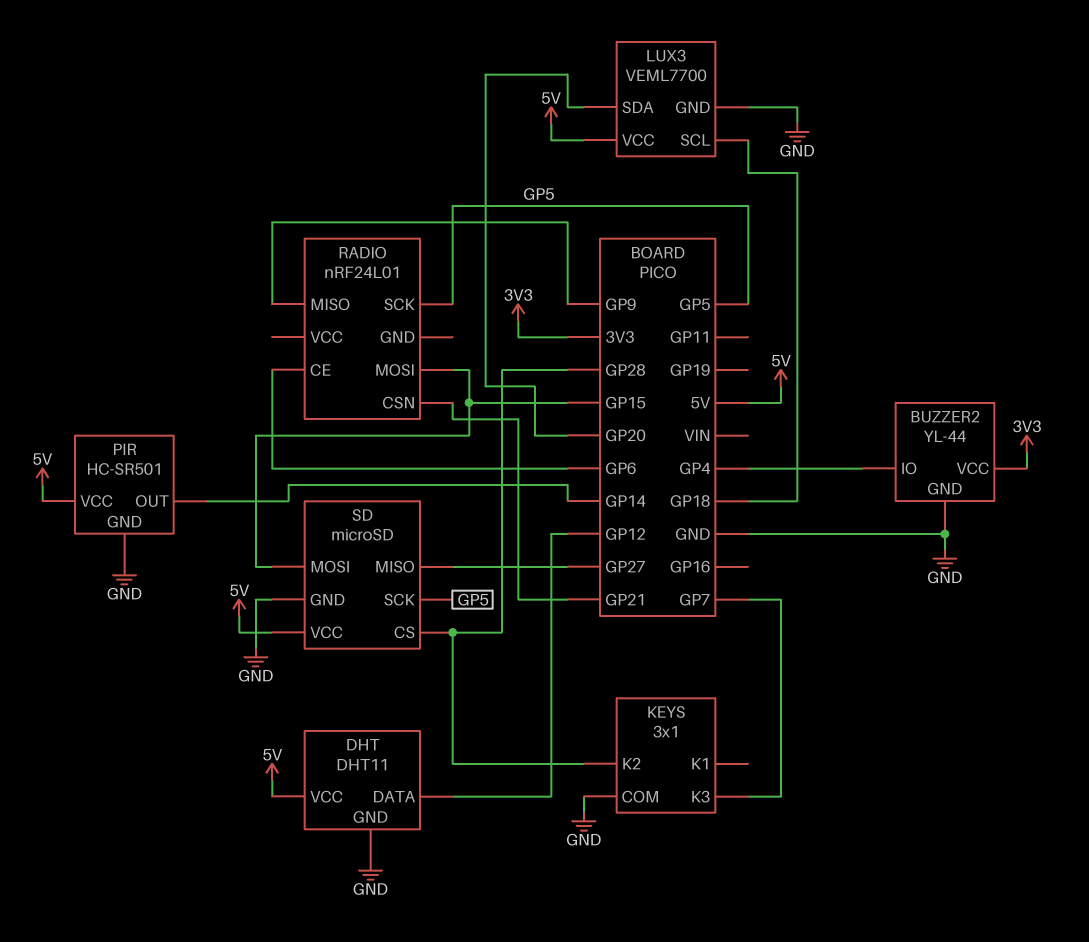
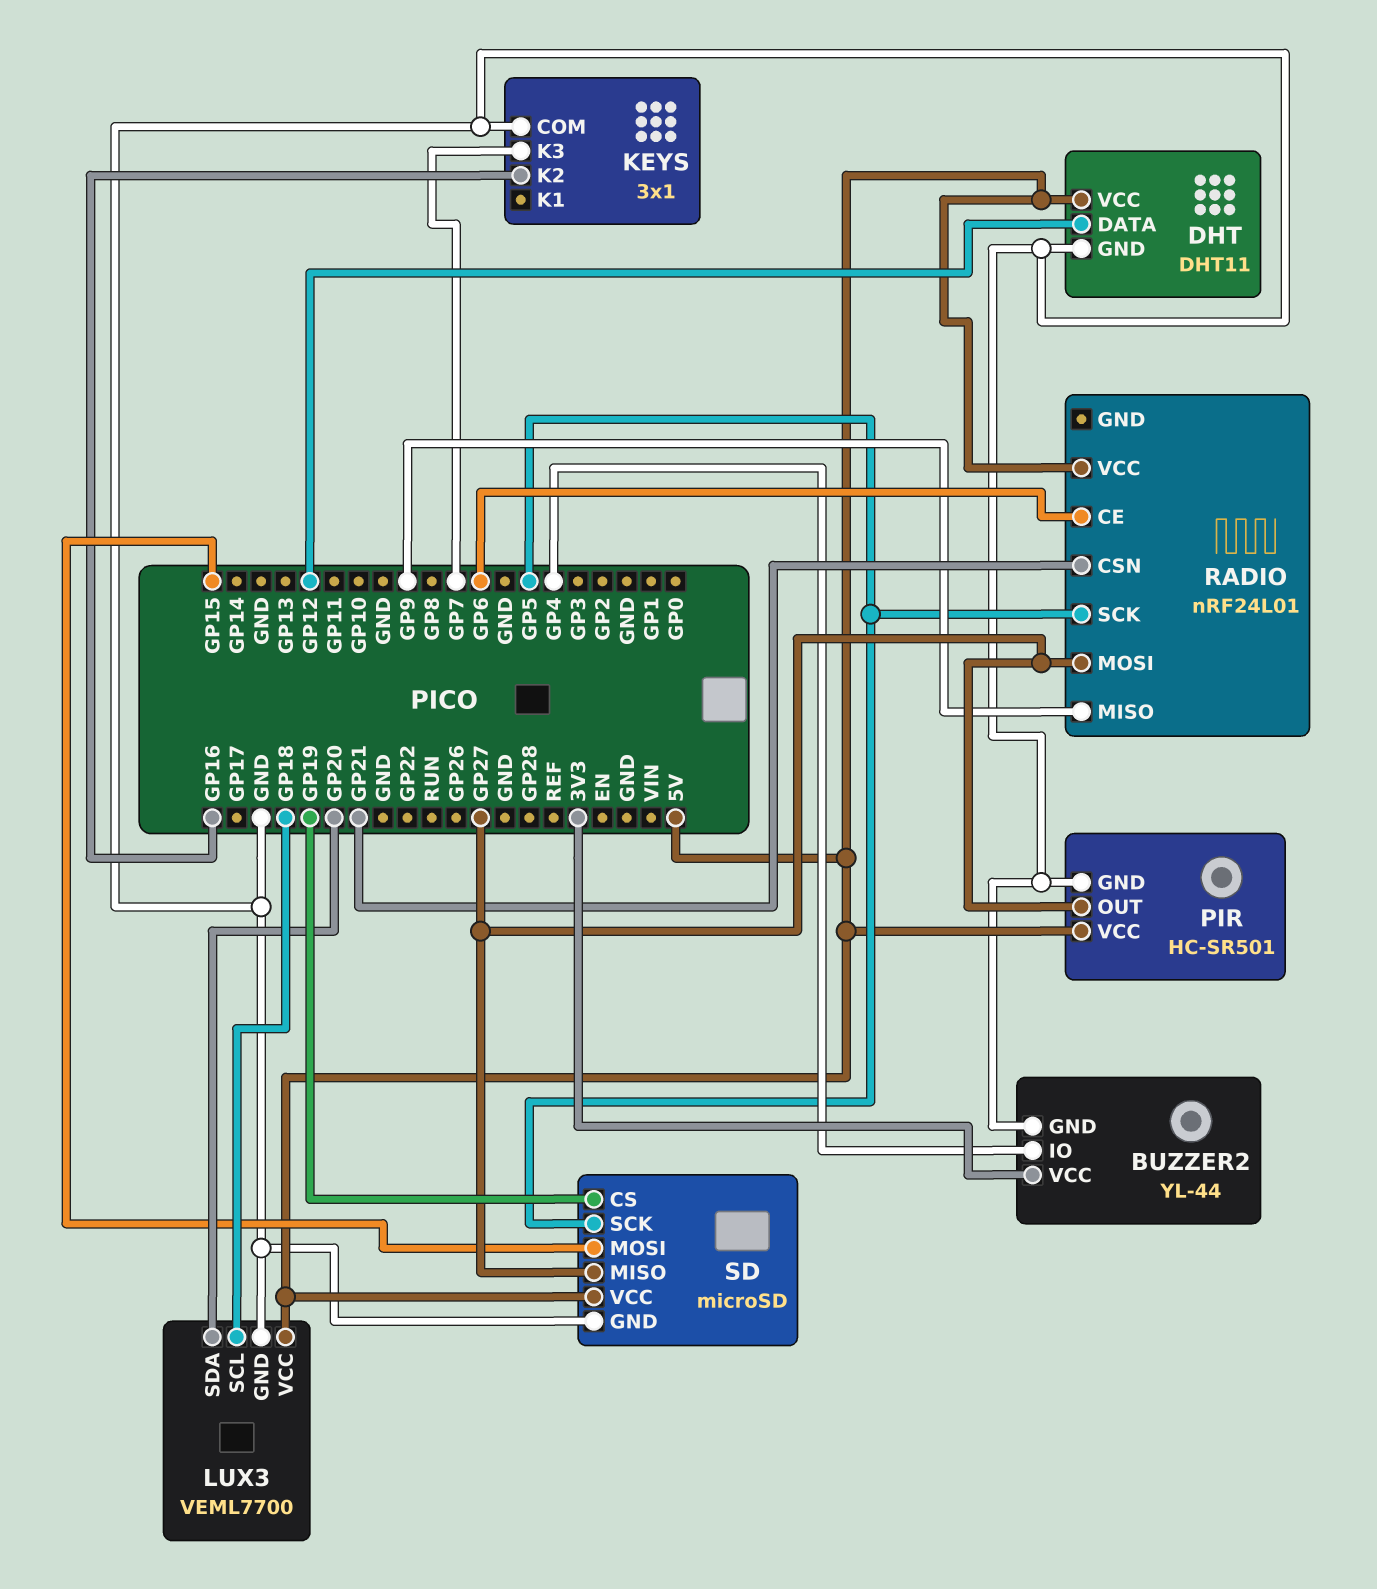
KEYS pin K2: GP28 -> GP16
PIR pin OUT: GP14 -> GP27
RADIO pin MOSI: GP15 -> GP27
RADIO pin VCC: none -> 5V
SD pin CS: GP28 -> GP19

